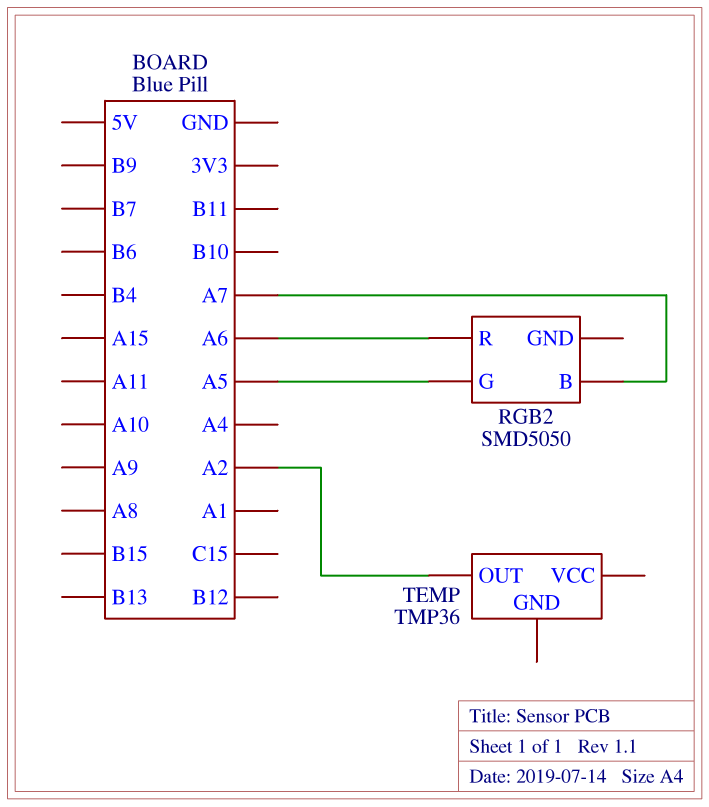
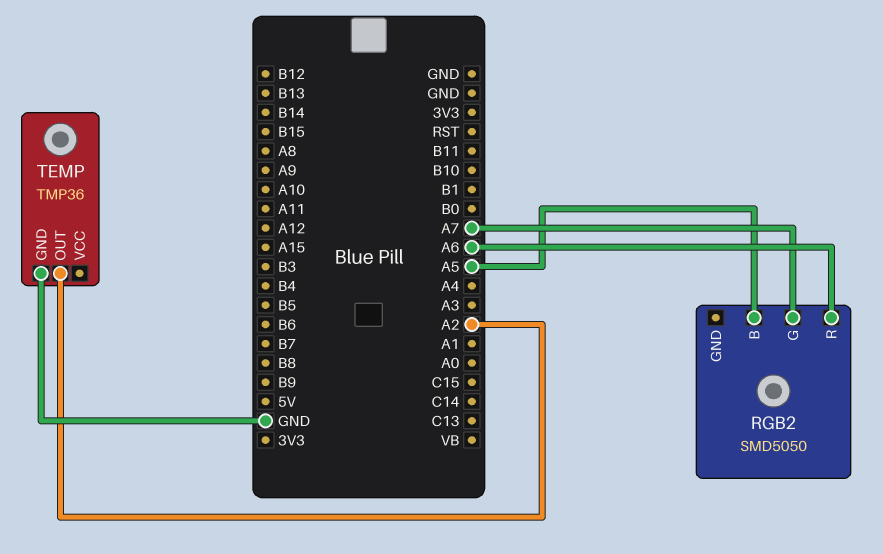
RGB2 pin B: A7 -> A5
RGB2 pin G: A5 -> A7
TEMP pin GND: none -> GND

